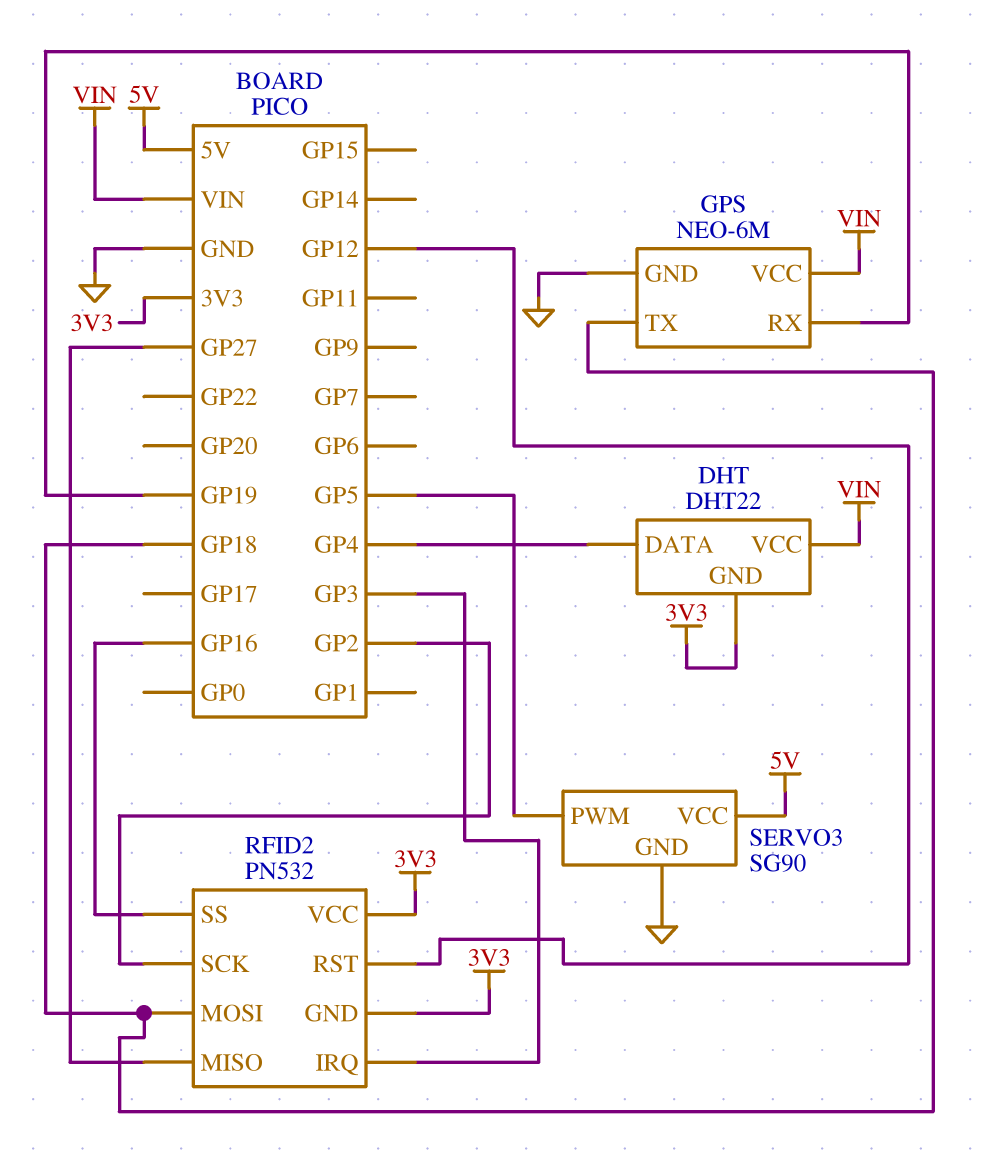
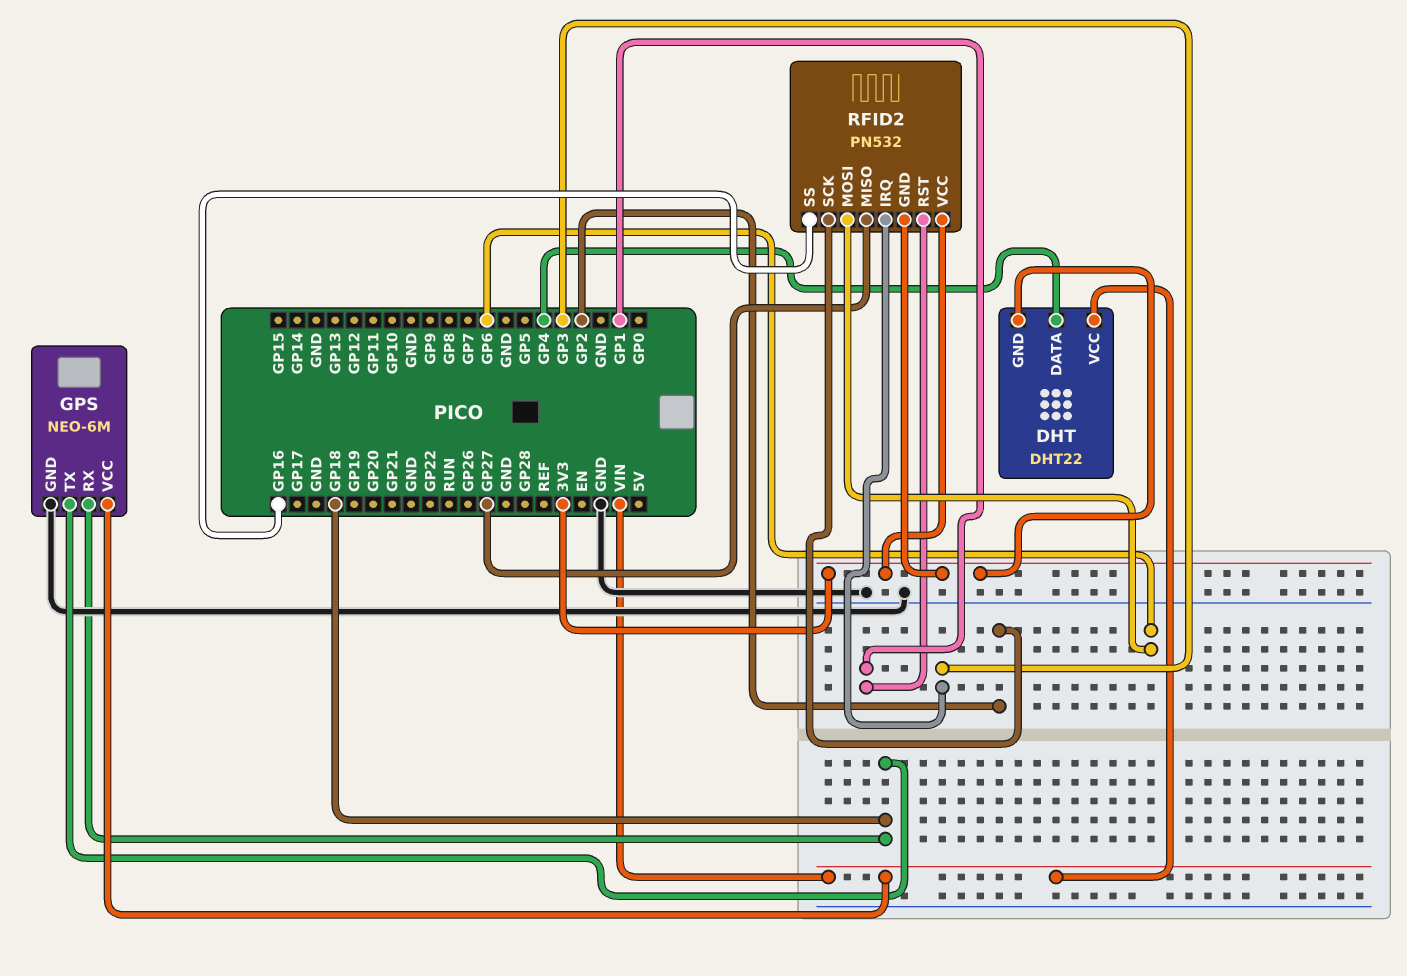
GPS pin RX: GP19 -> GP18
RFID2 pin MOSI: GP18 -> GP6
RFID2 pin RST: GP12 -> GP1
SERVO3: SG90 -> none
SERVO3 pin GND: GND -> none
SERVO3 pin PWM: GP5 -> none
SERVO3 pin VCC: 5V -> none

